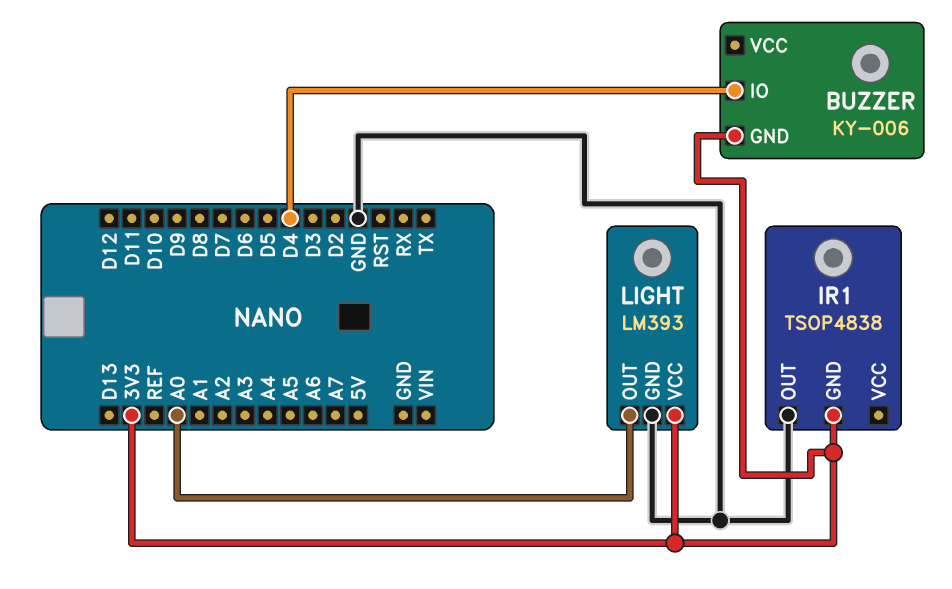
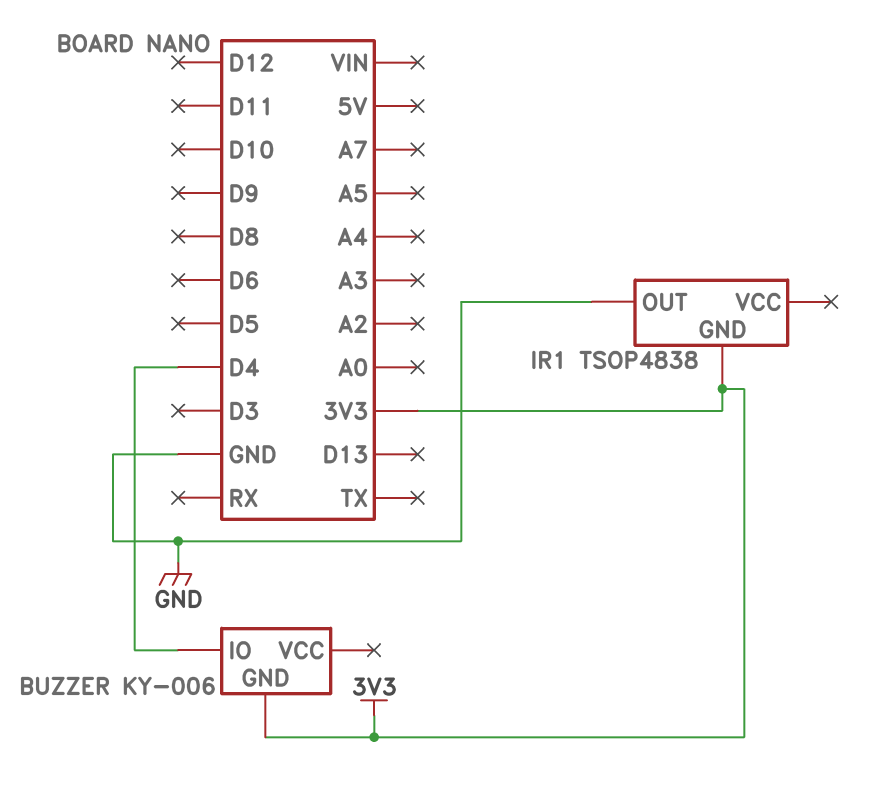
LIGHT: LM393 -> none
LIGHT pin GND: GND -> none
LIGHT pin OUT: A0 -> none
LIGHT pin VCC: 3V3 -> none

